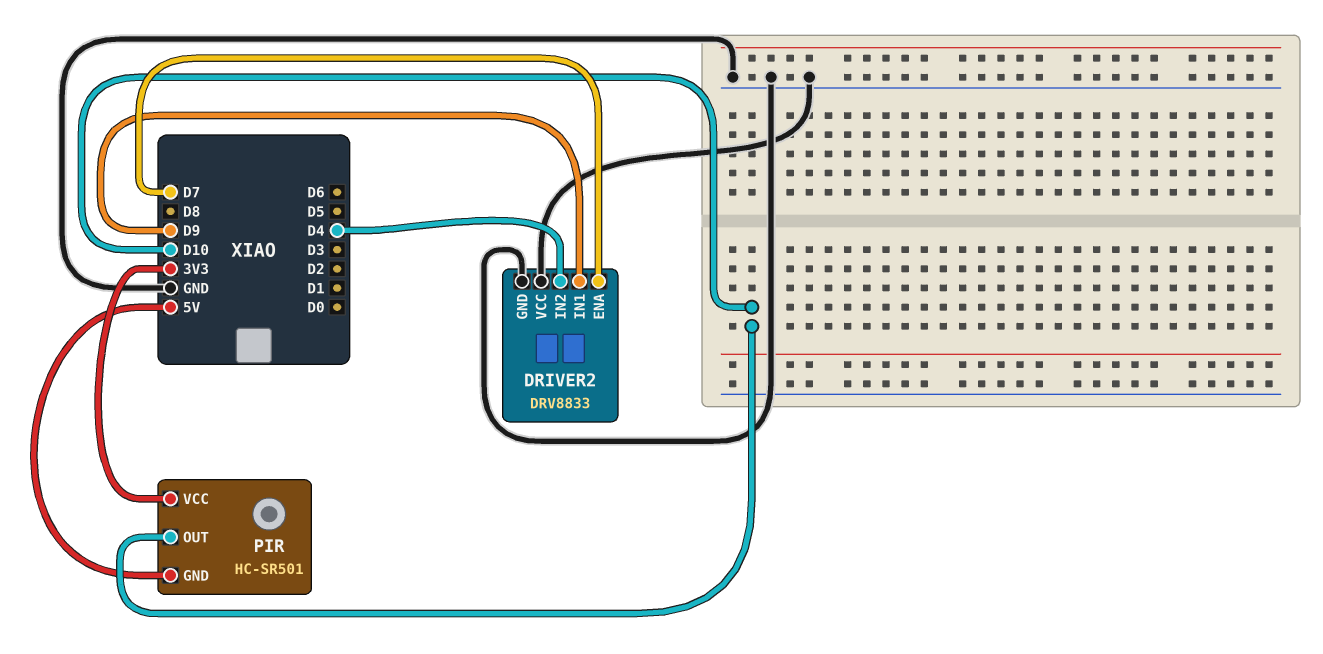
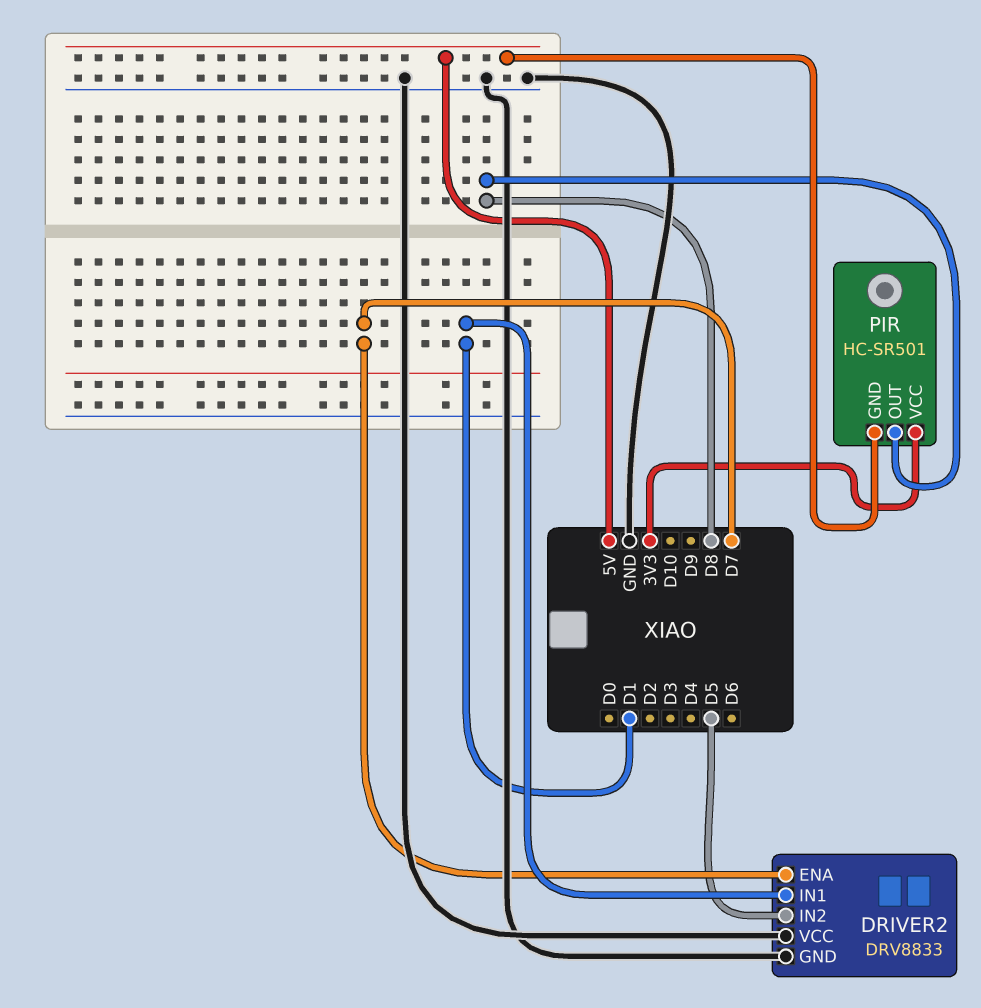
DRIVER2 pin IN1: D9 -> D1
DRIVER2 pin IN2: D4 -> D5
PIR pin OUT: D10 -> D8

